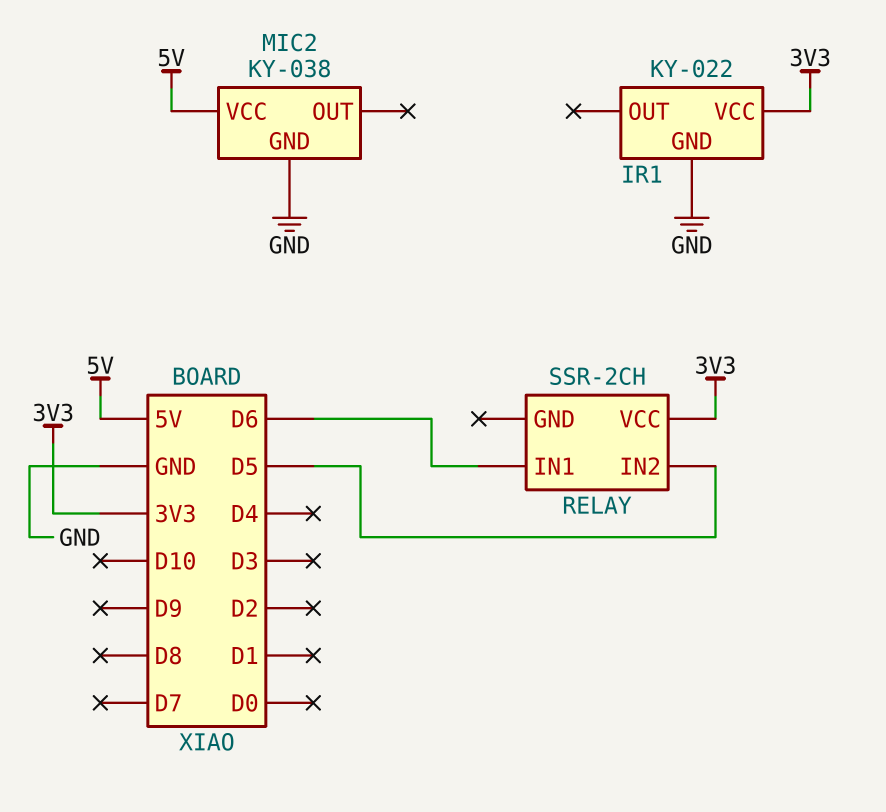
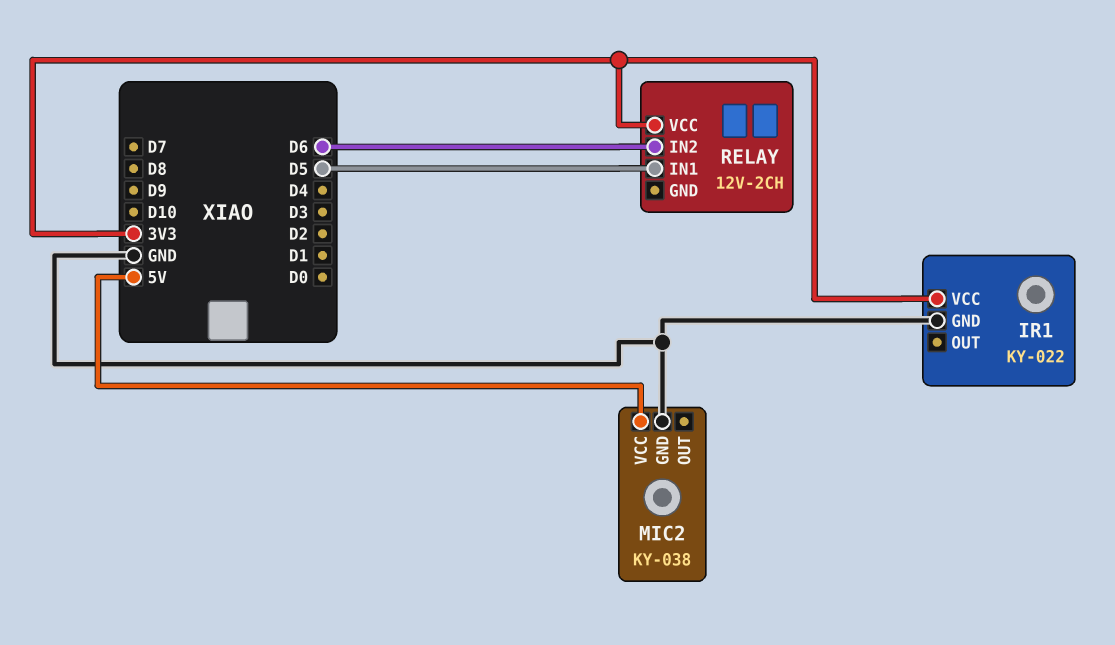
RELAY: SSR-2CH -> 12V-2CH
RELAY pin IN1: D6 -> D5
RELAY pin IN2: D5 -> D6

